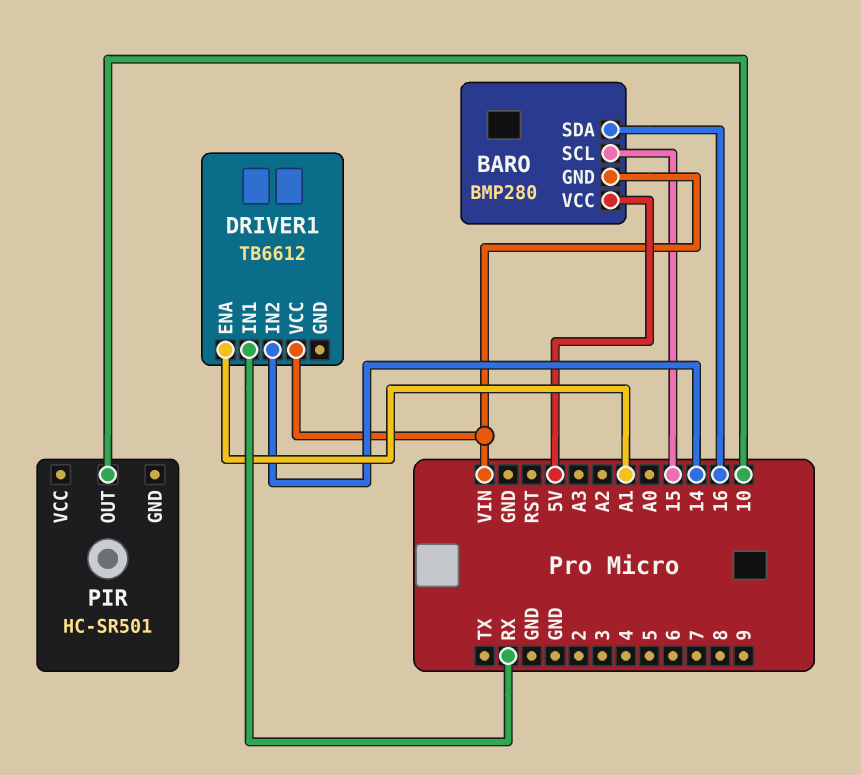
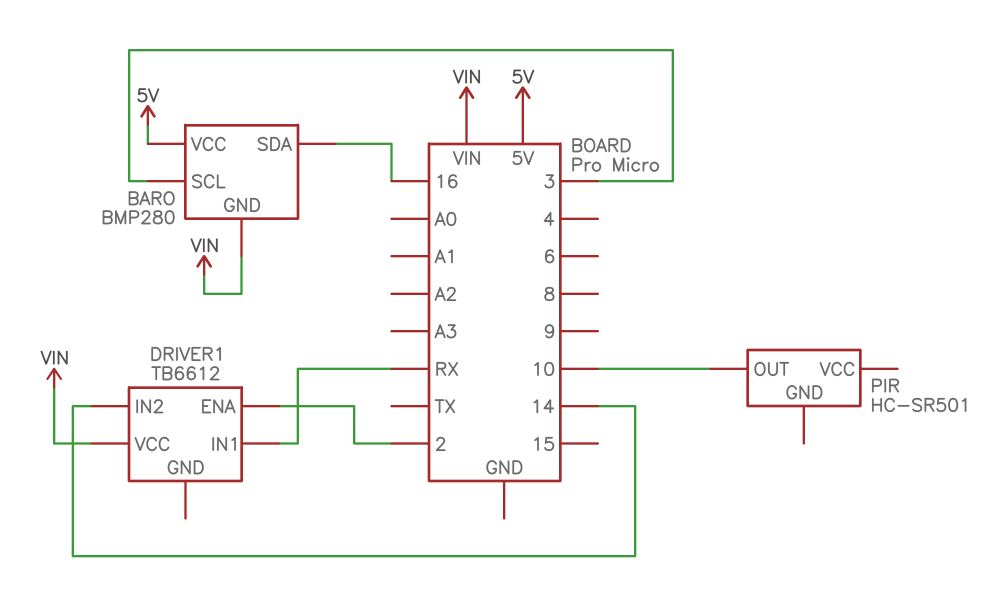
BARO pin SCL: 15 -> 3
DRIVER1 pin ENA: A1 -> 2

